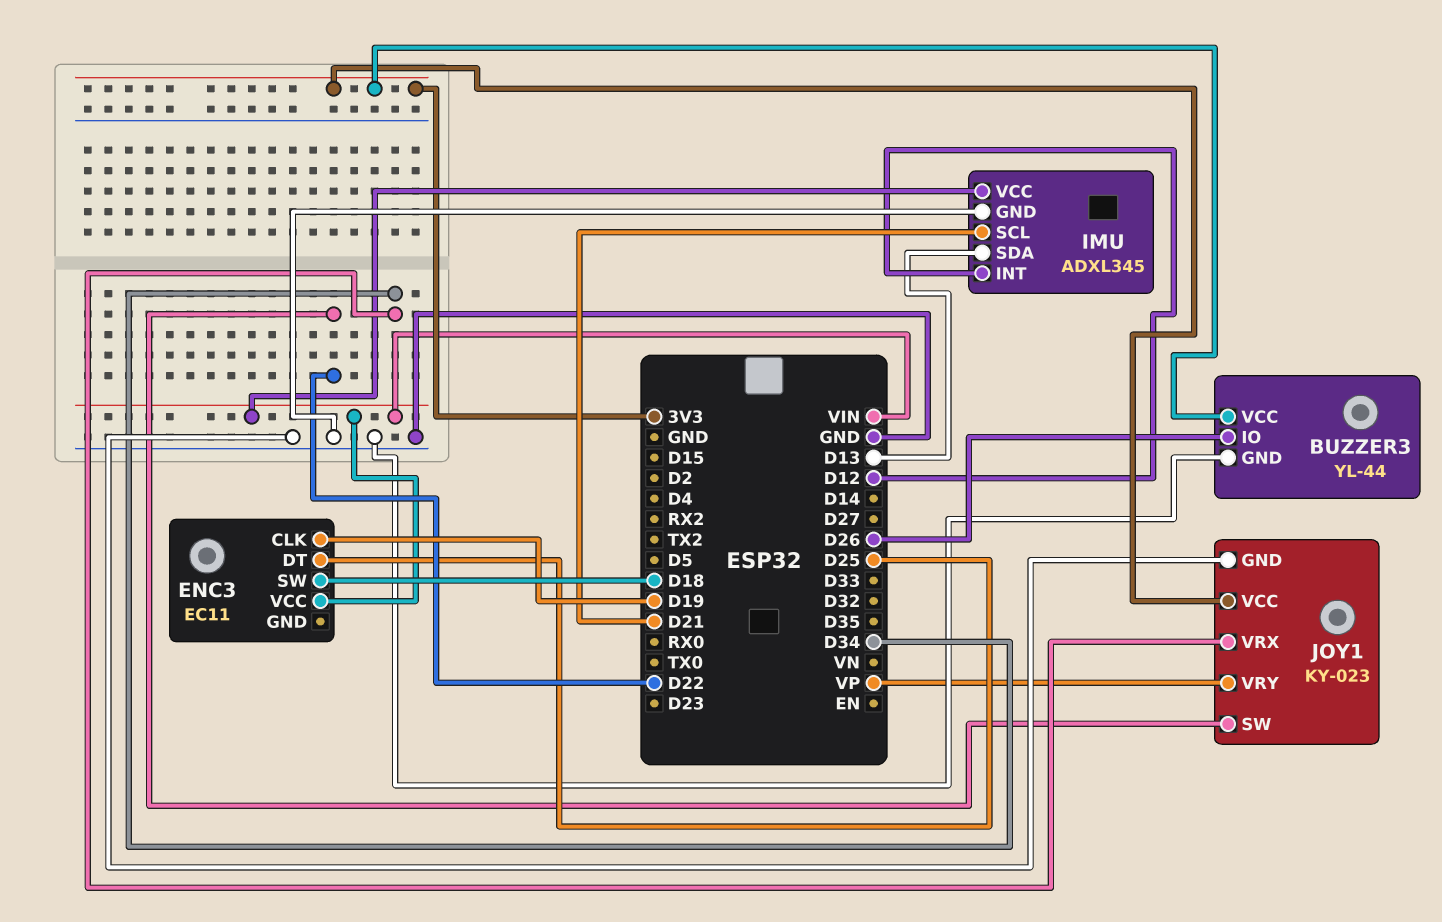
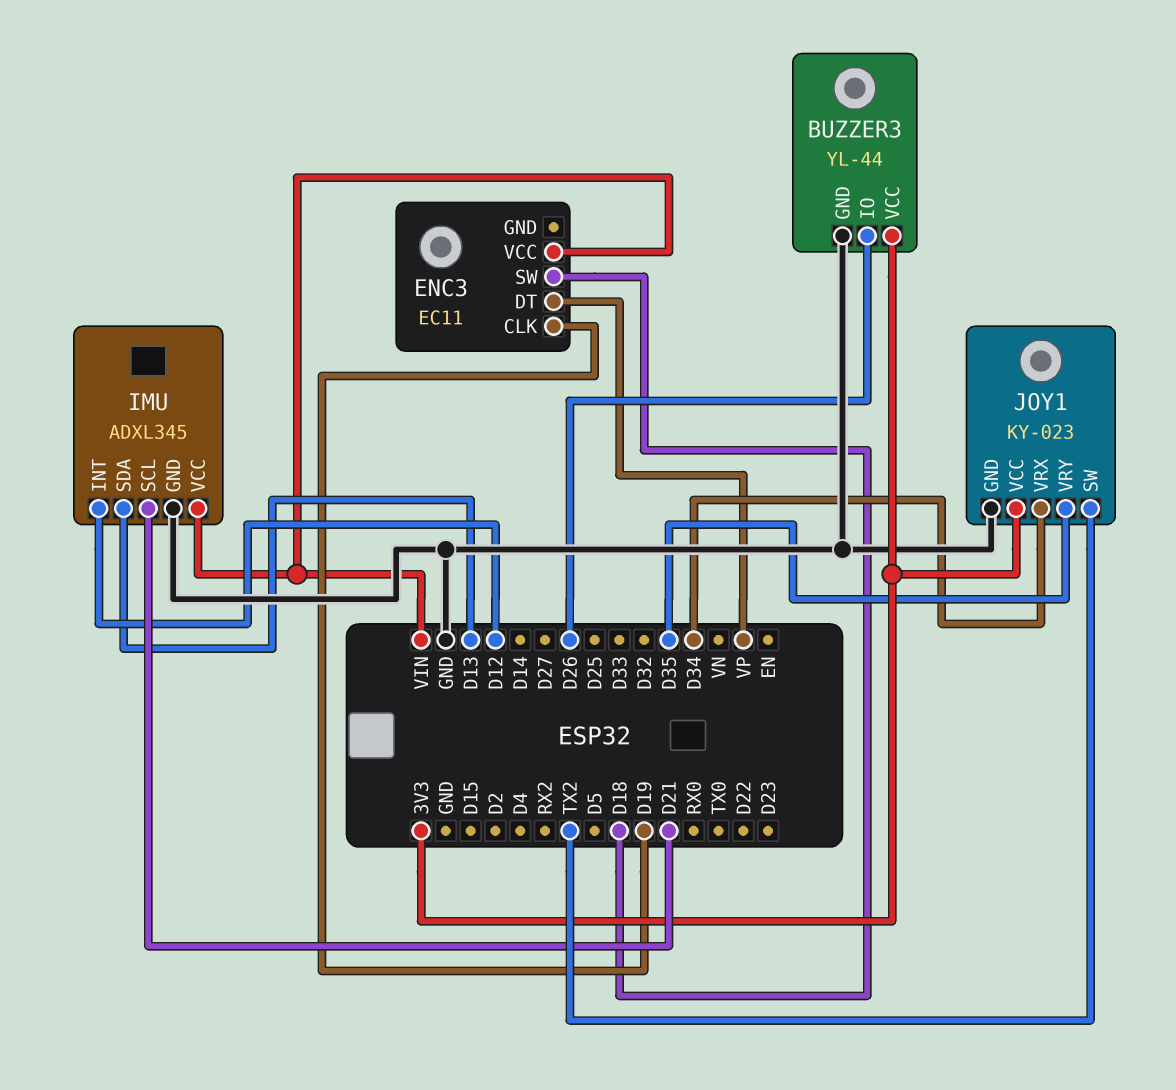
ENC3 pin DT: D25 -> VP
JOY1 pin SW: D22 -> TX2
JOY1 pin VRY: VP -> D35

